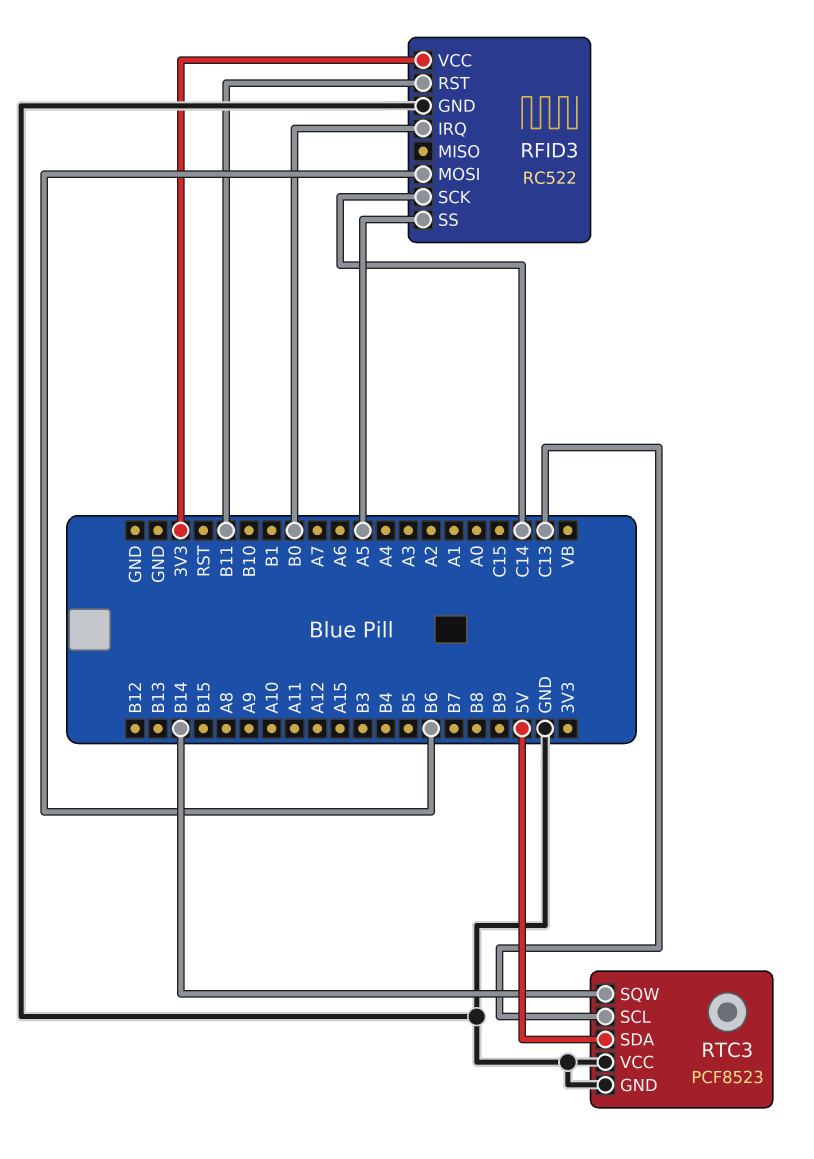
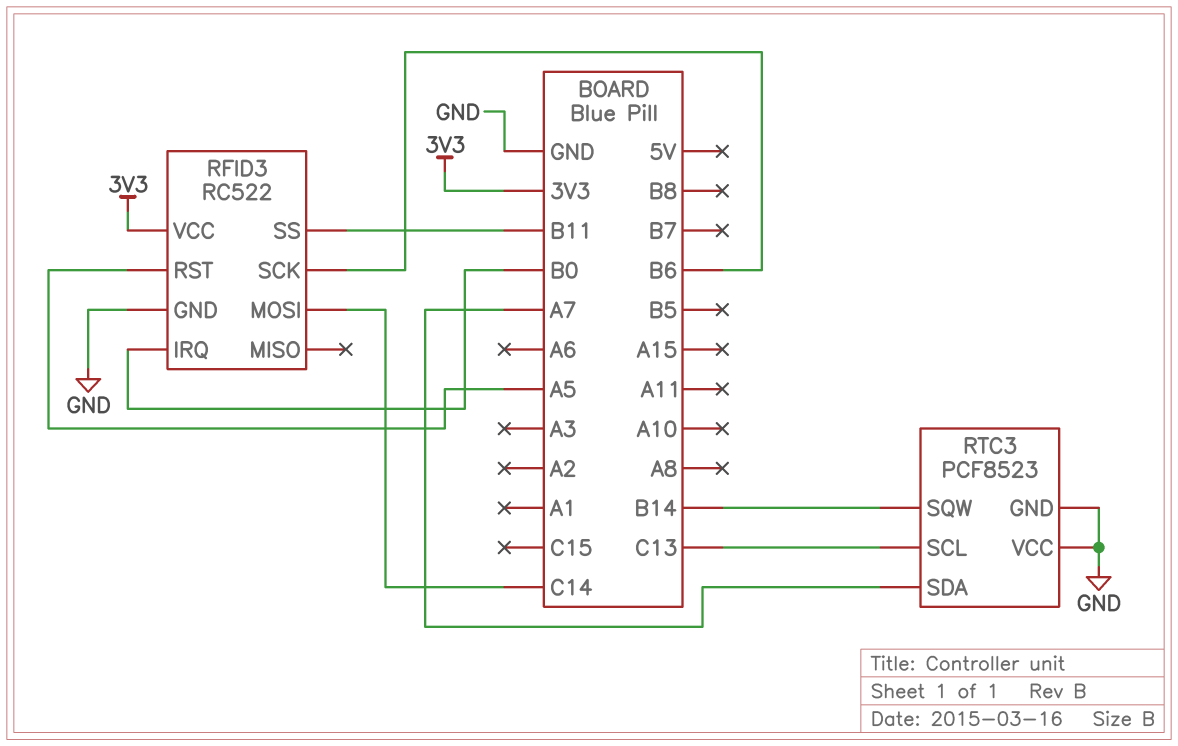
RFID3 pin MOSI: B6 -> C14
RFID3 pin RST: B11 -> A5
RFID3 pin SCK: C14 -> B6
RFID3 pin SS: A5 -> B11
RTC3 pin SDA: 5V -> A7

